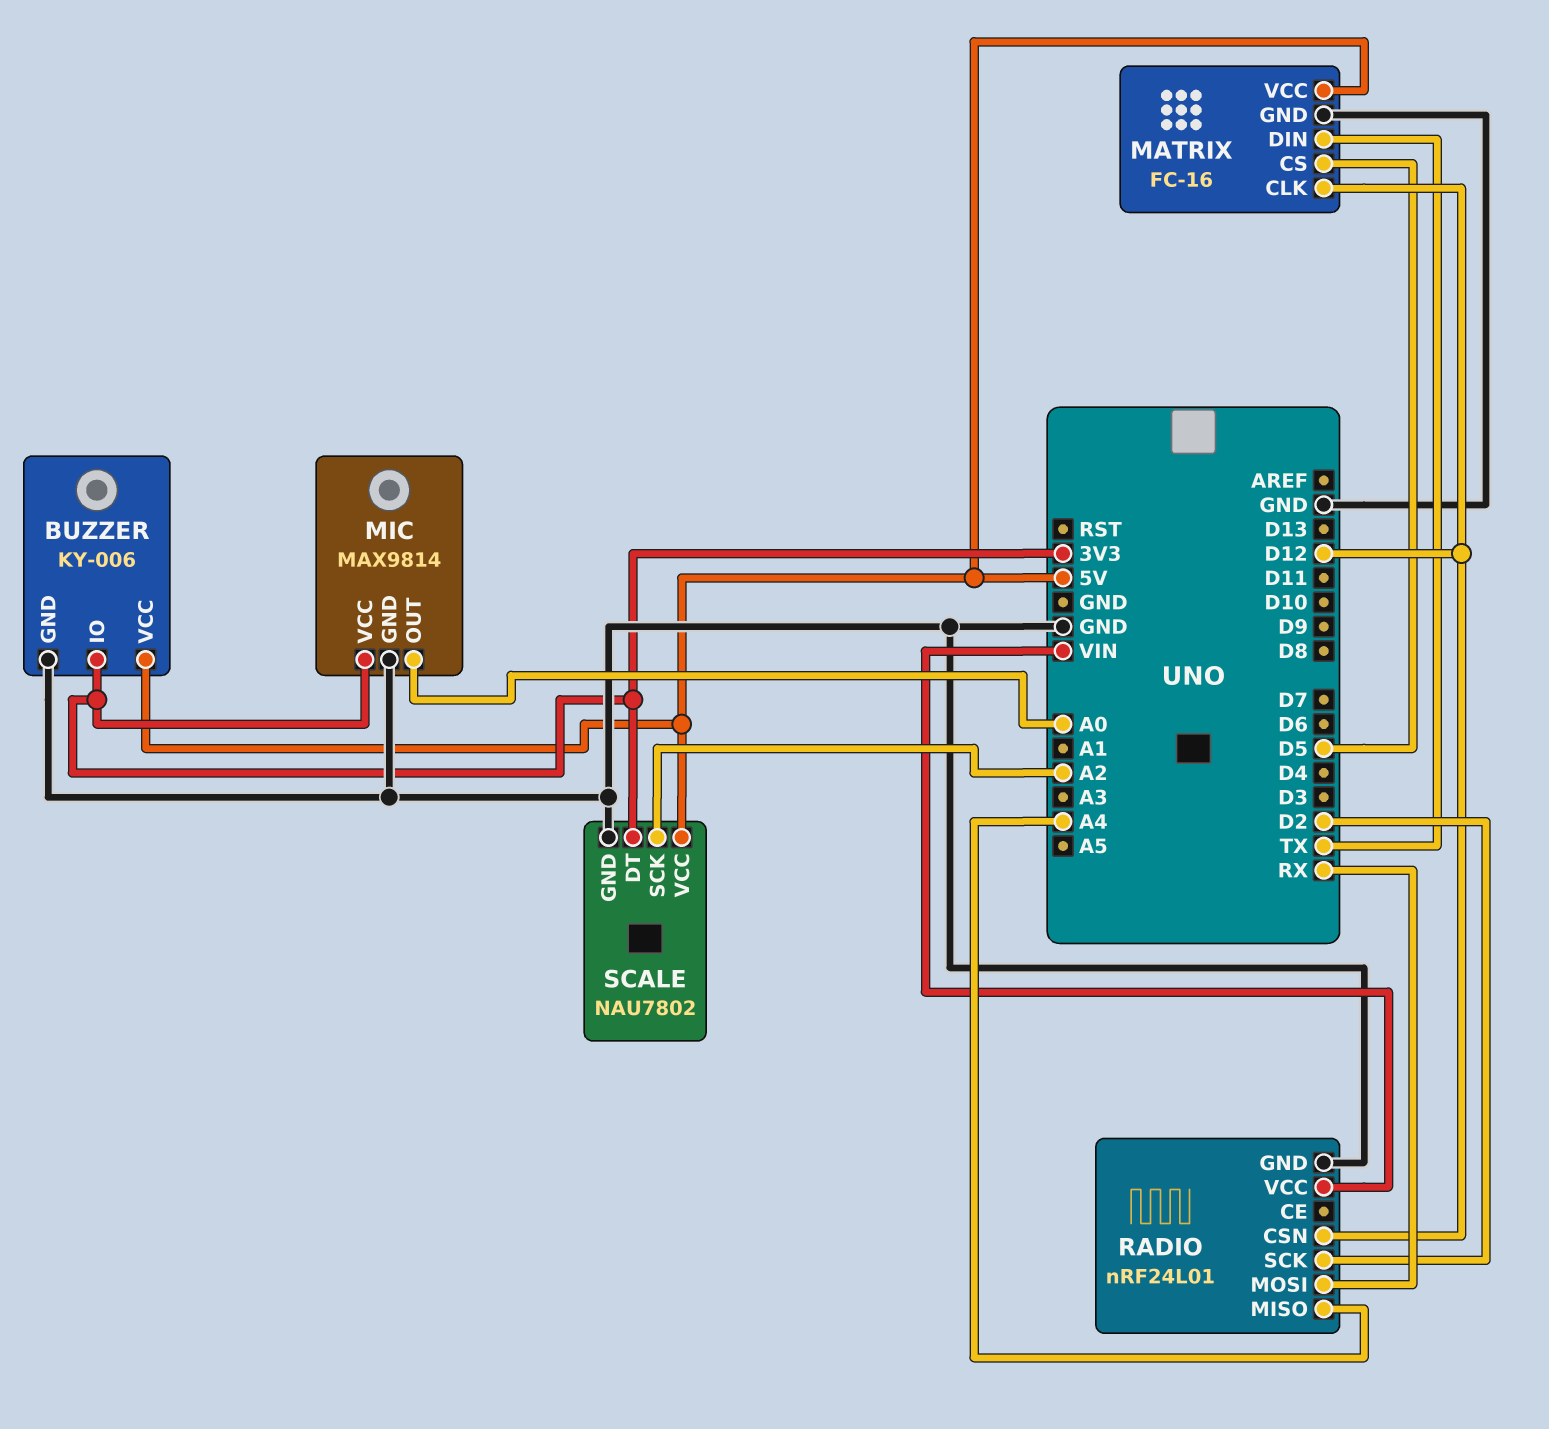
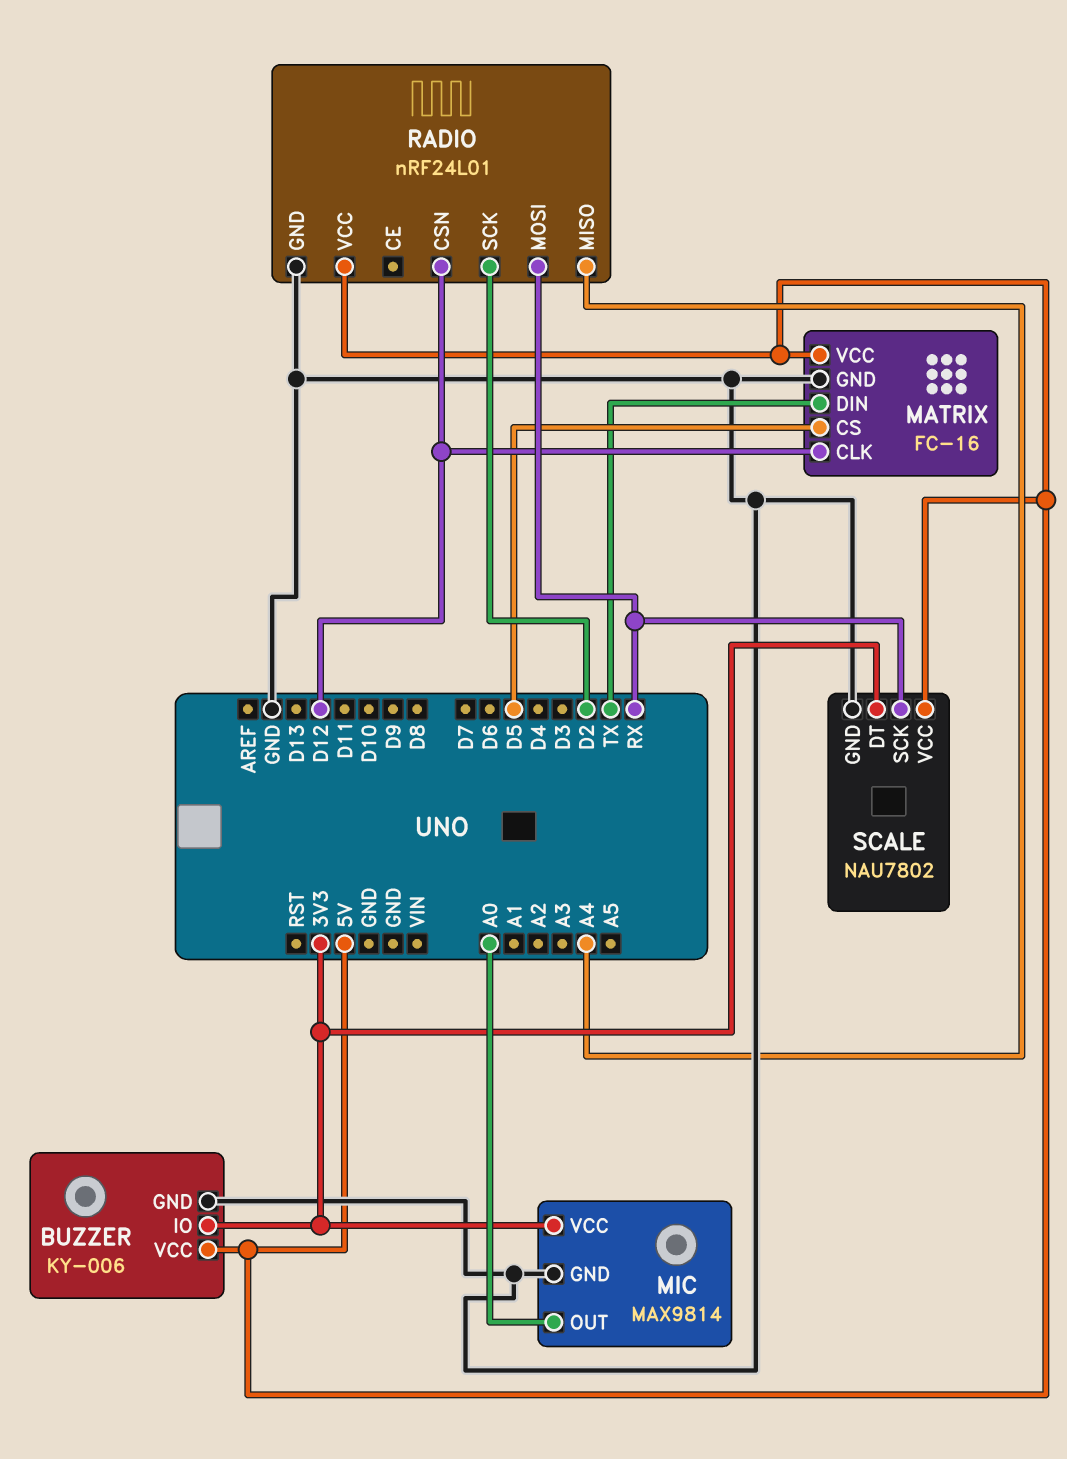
RADIO pin VCC: VIN -> 5V
SCALE pin SCK: A2 -> RX

